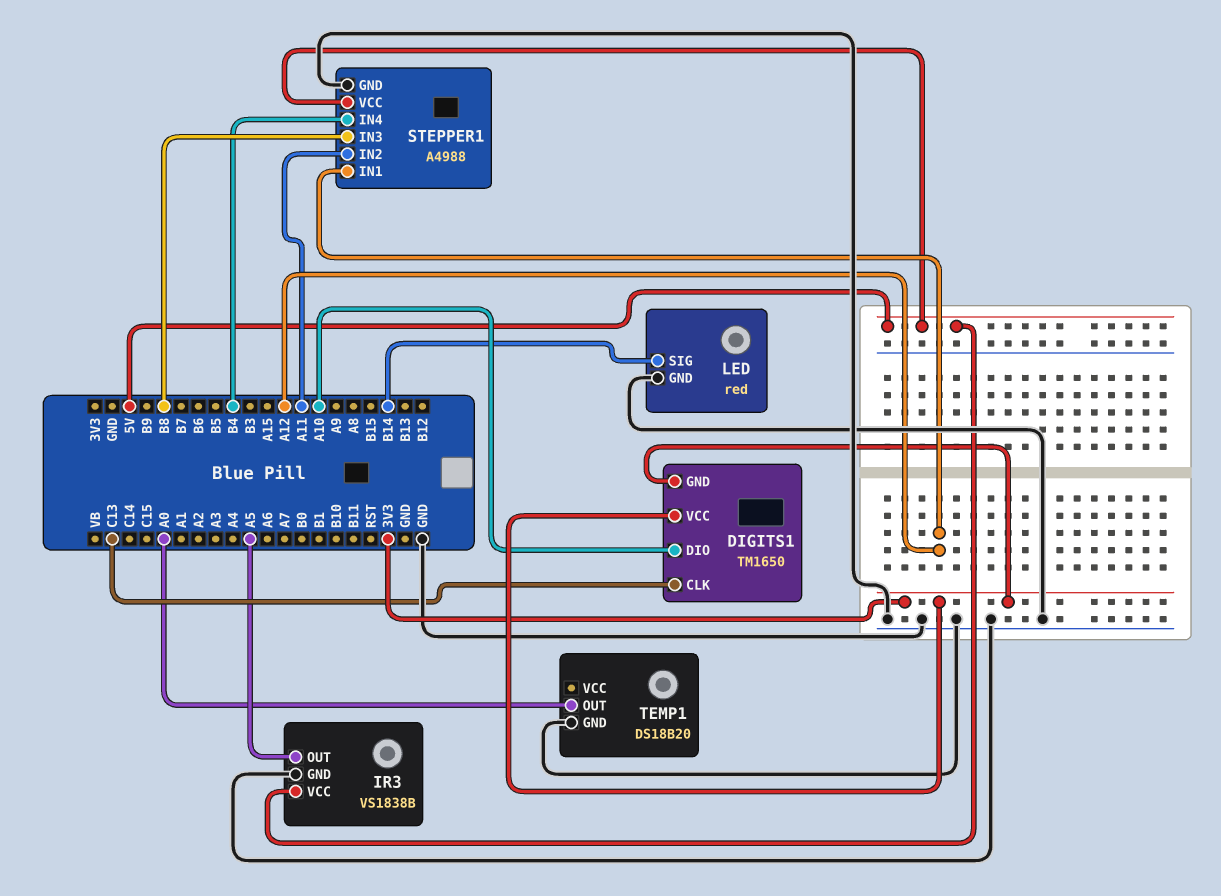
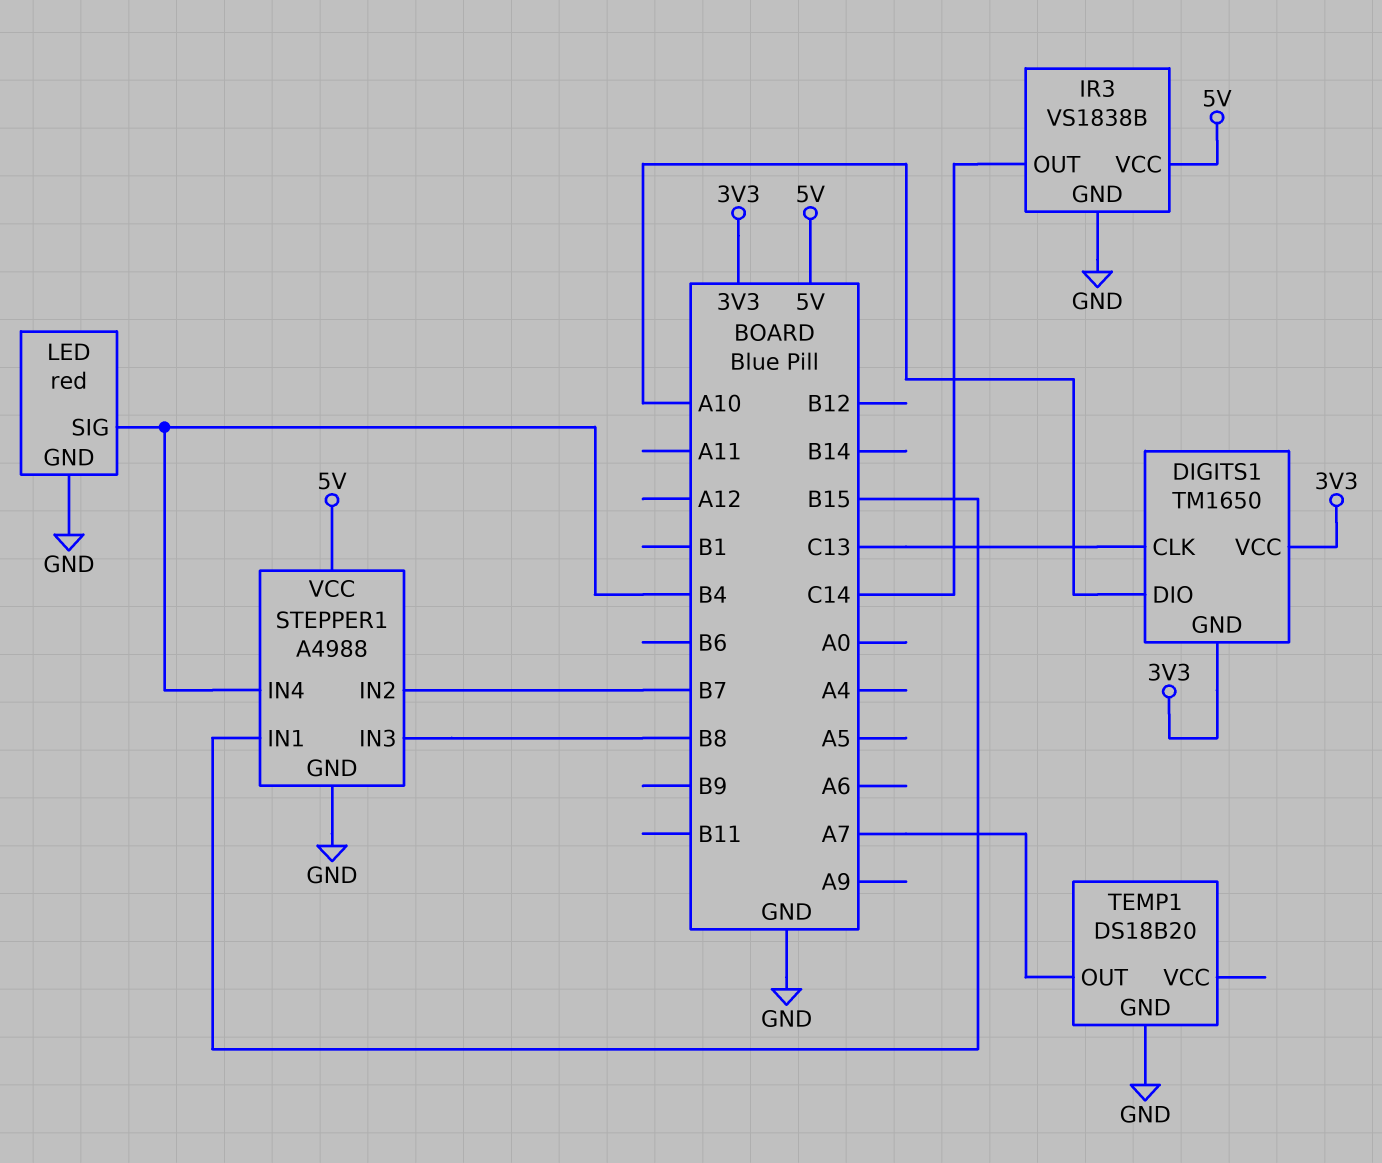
IR3 pin OUT: A5 -> C14
LED pin SIG: B14 -> B4
STEPPER1 pin IN1: A12 -> B15
STEPPER1 pin IN2: A11 -> B7
TEMP1 pin OUT: A0 -> A7

